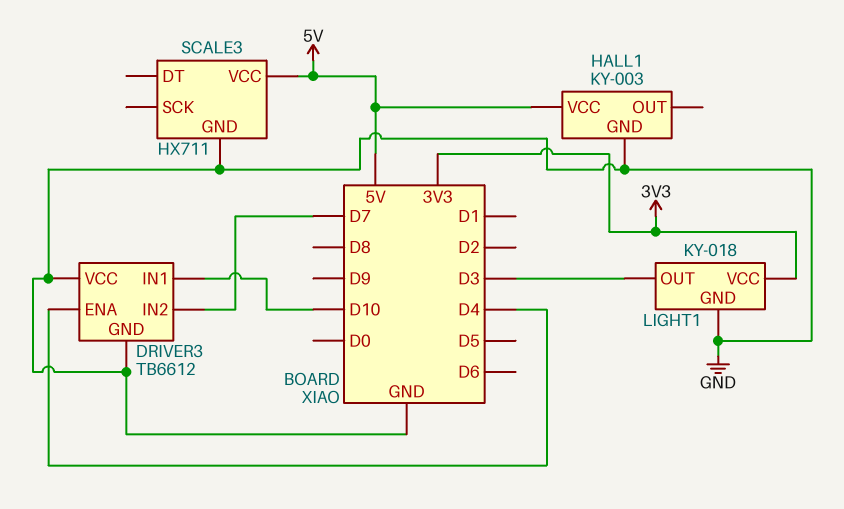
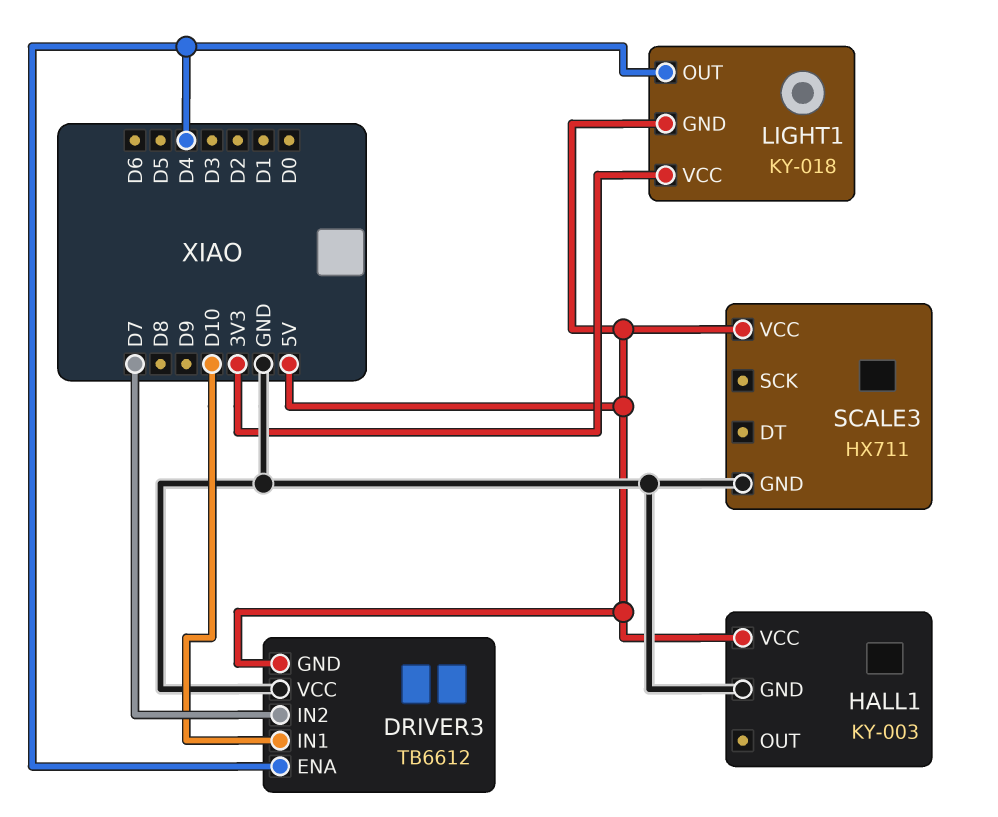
DRIVER3 pin GND: GND -> 5V
LIGHT1 pin GND: GND -> 5V
LIGHT1 pin OUT: D3 -> D4

